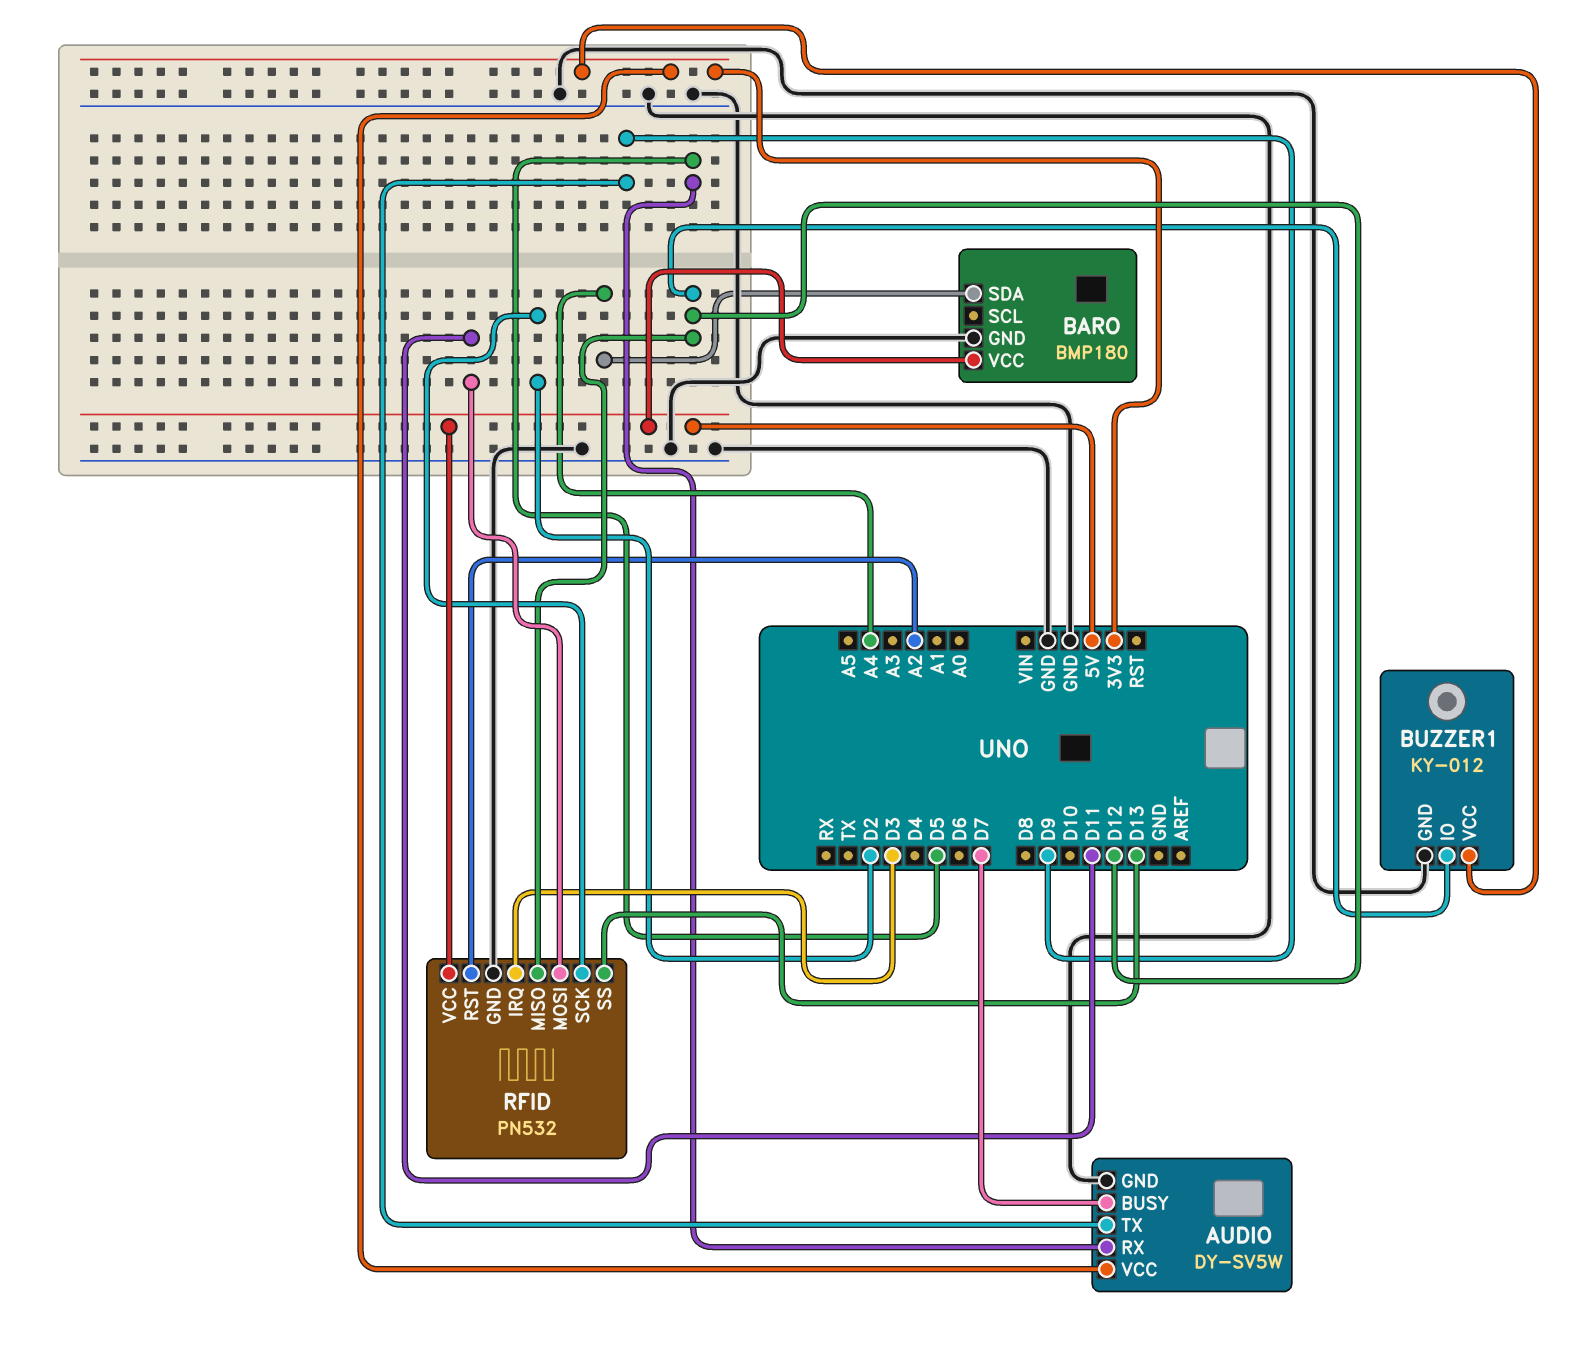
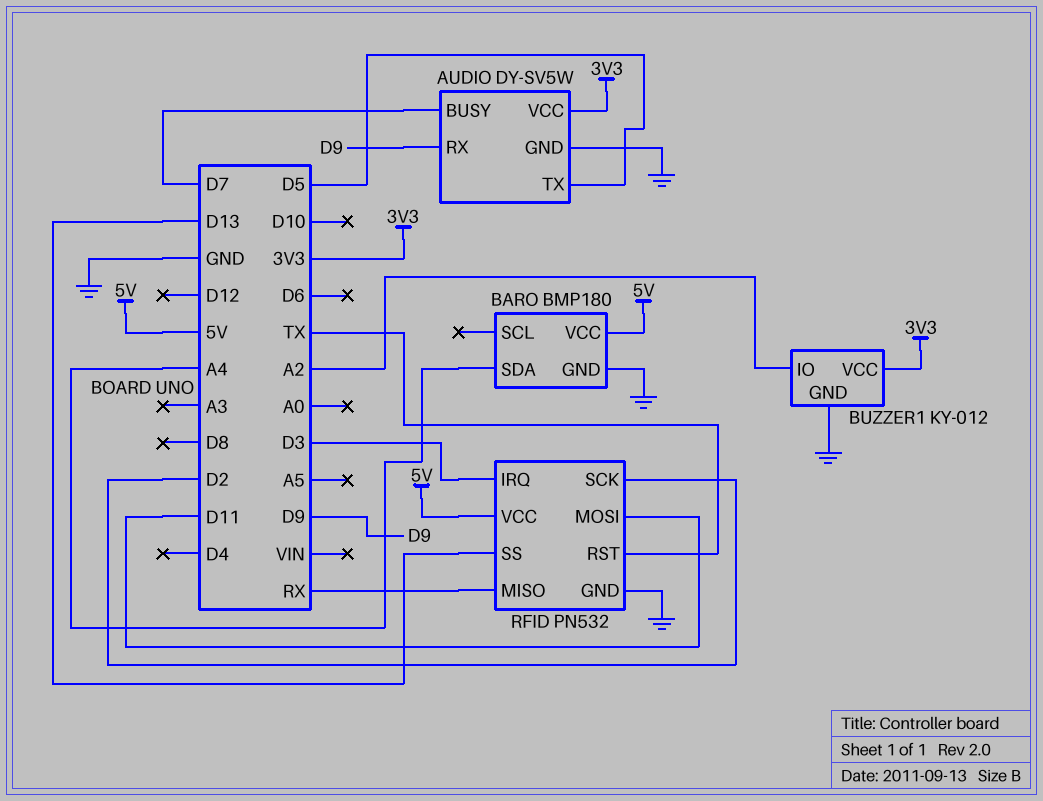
AUDIO pin RX: D5 -> D9
AUDIO pin TX: D9 -> D5
BUZZER1 pin IO: D12 -> A2
RFID pin MISO: D12 -> RX
RFID pin RST: A2 -> TX

